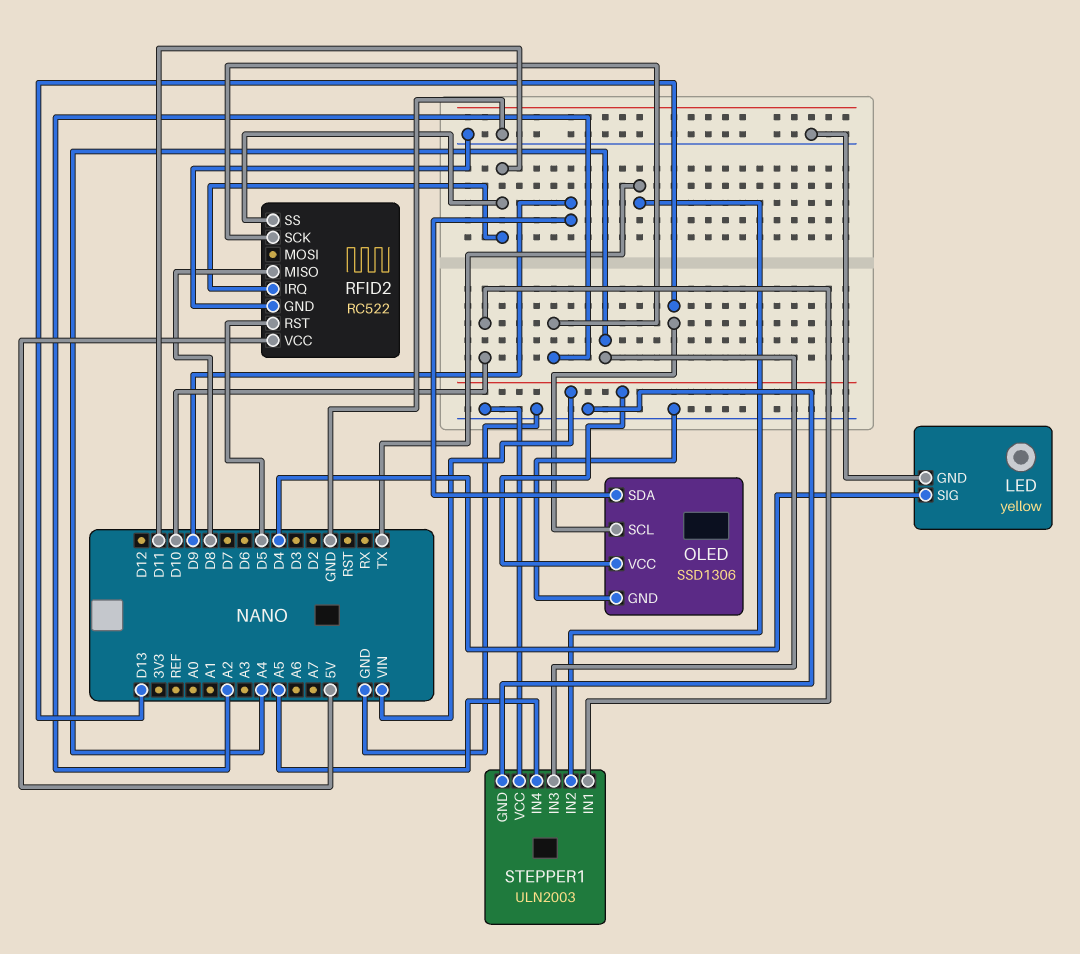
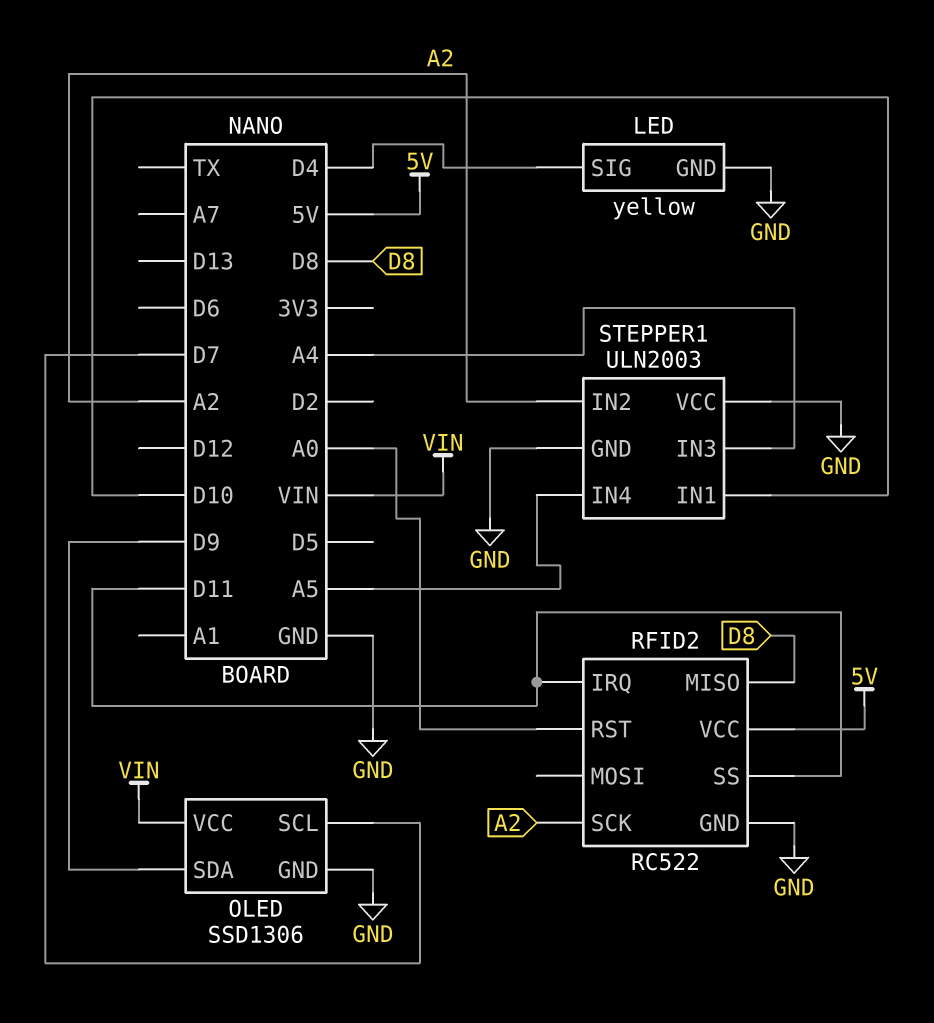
OLED pin SCL: D13 -> D7
RFID2 pin RST: D5 -> A0
STEPPER1 pin IN2: TX -> A2

